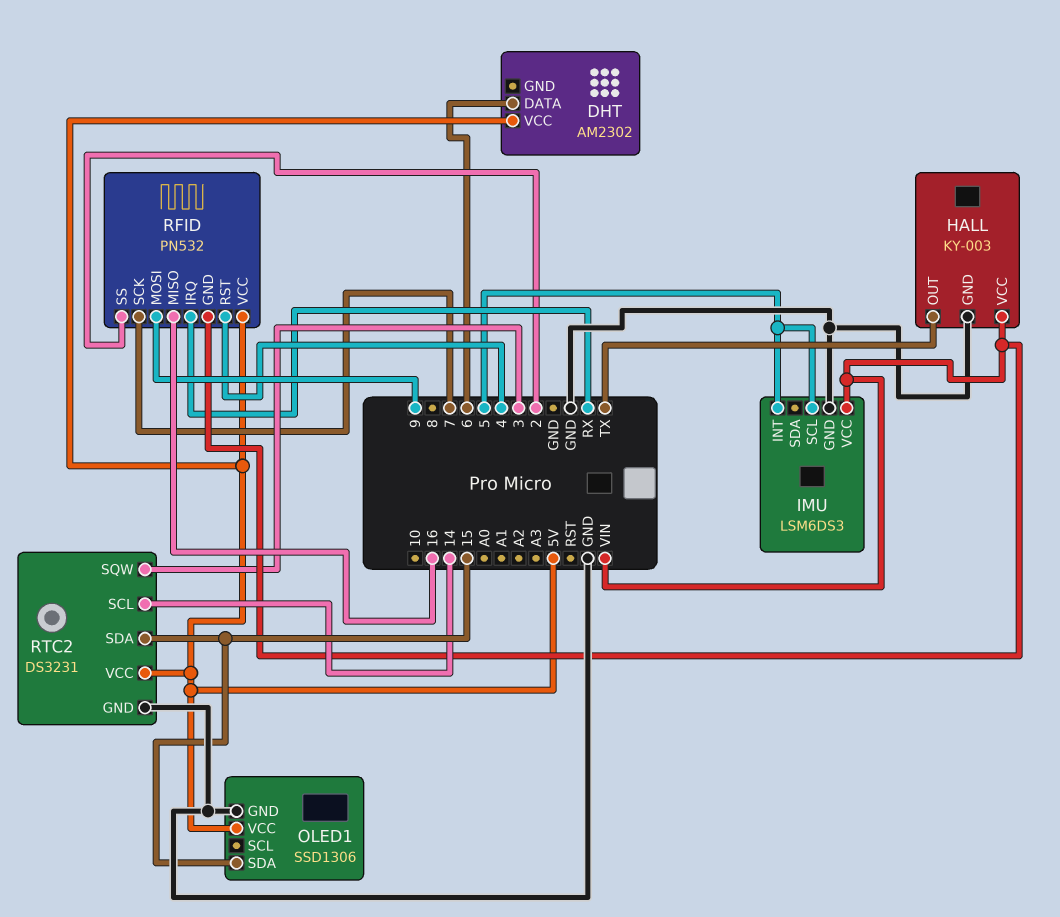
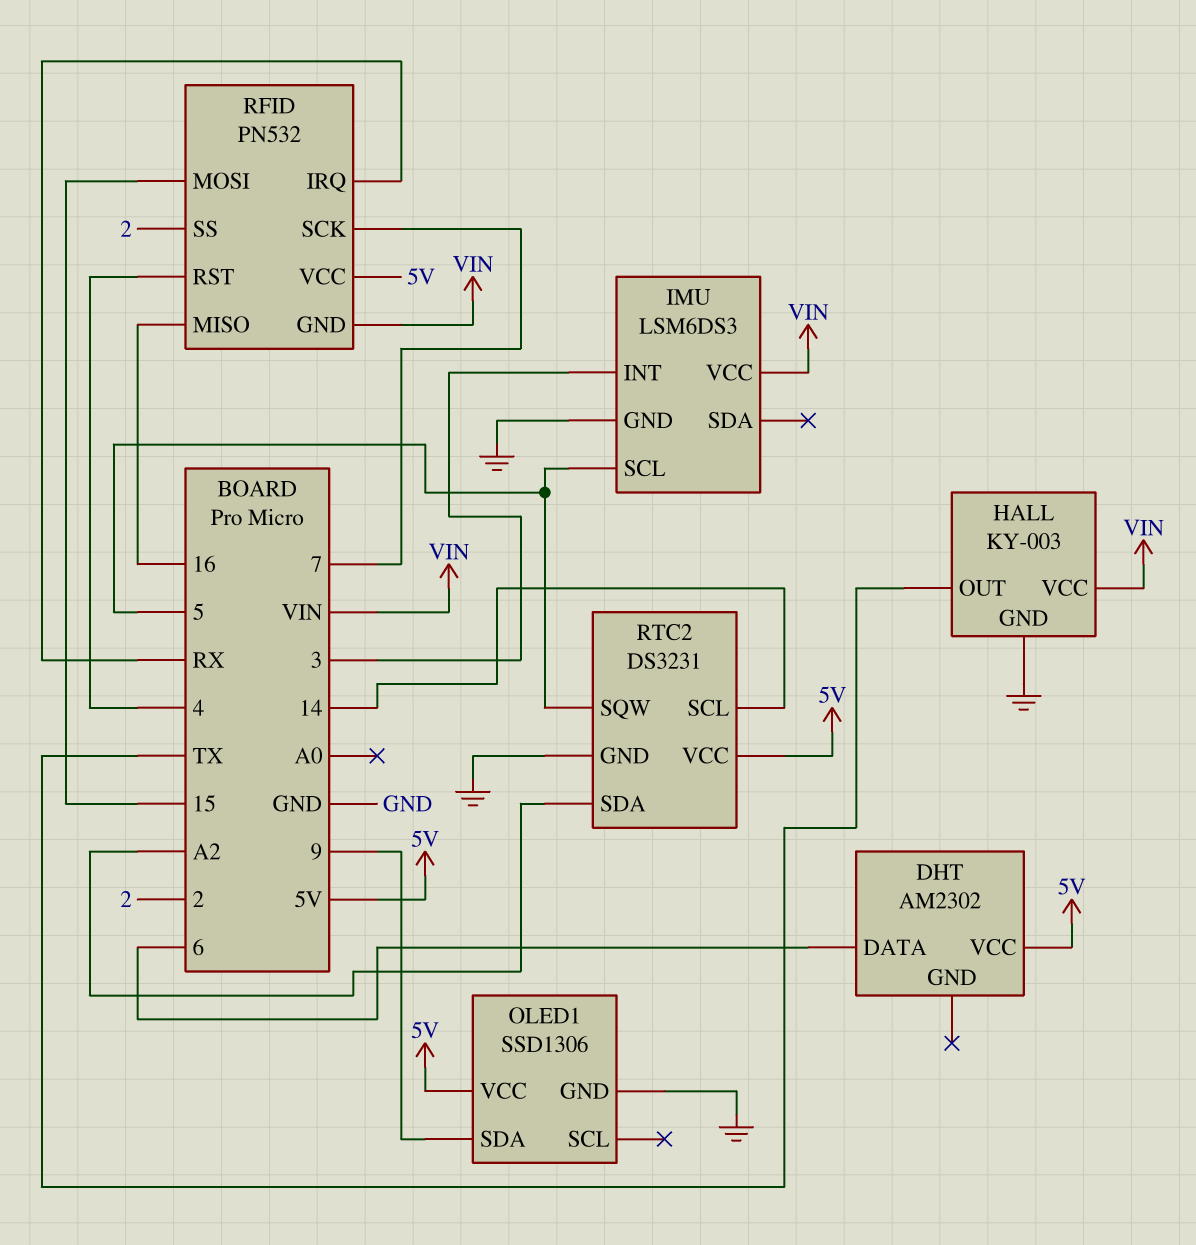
IMU pin INT: 5 -> 3
OLED1 pin SDA: 15 -> 9
RFID pin MOSI: 9 -> 15
RTC2 pin SDA: 15 -> A2
RTC2 pin SQW: 3 -> 5

